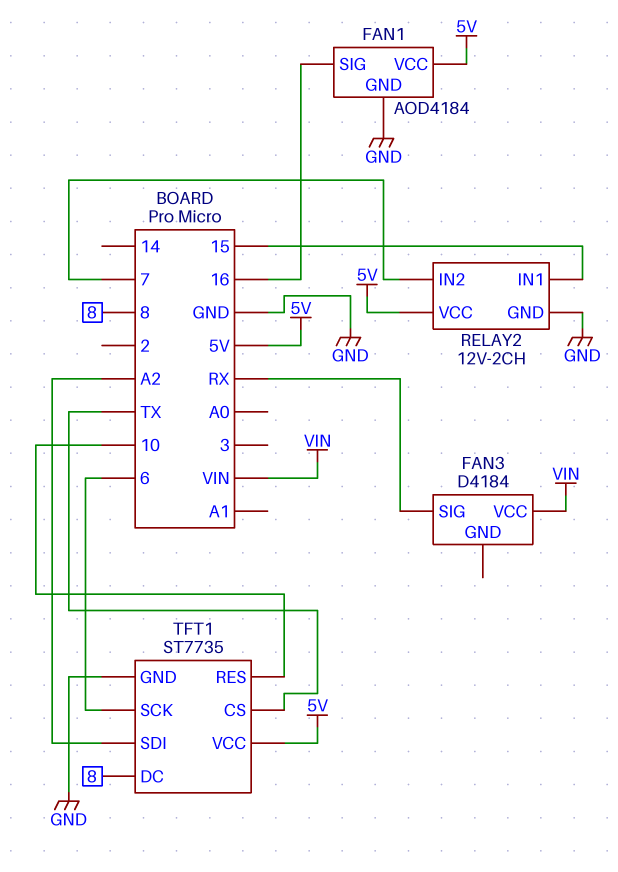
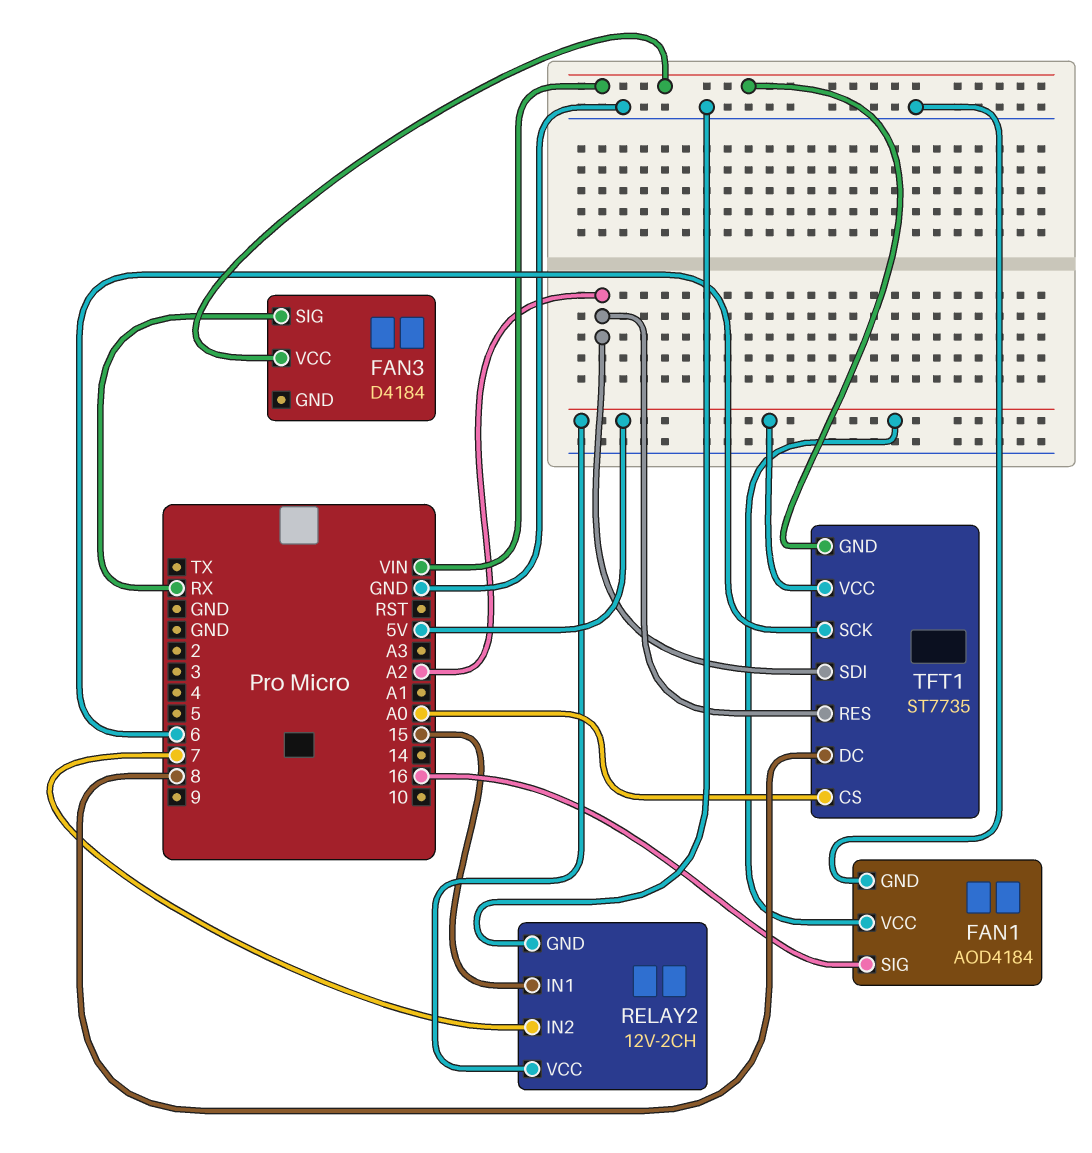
TFT1 pin CS: TX -> A0
TFT1 pin GND: GND -> VIN
TFT1 pin RES: 10 -> A2

